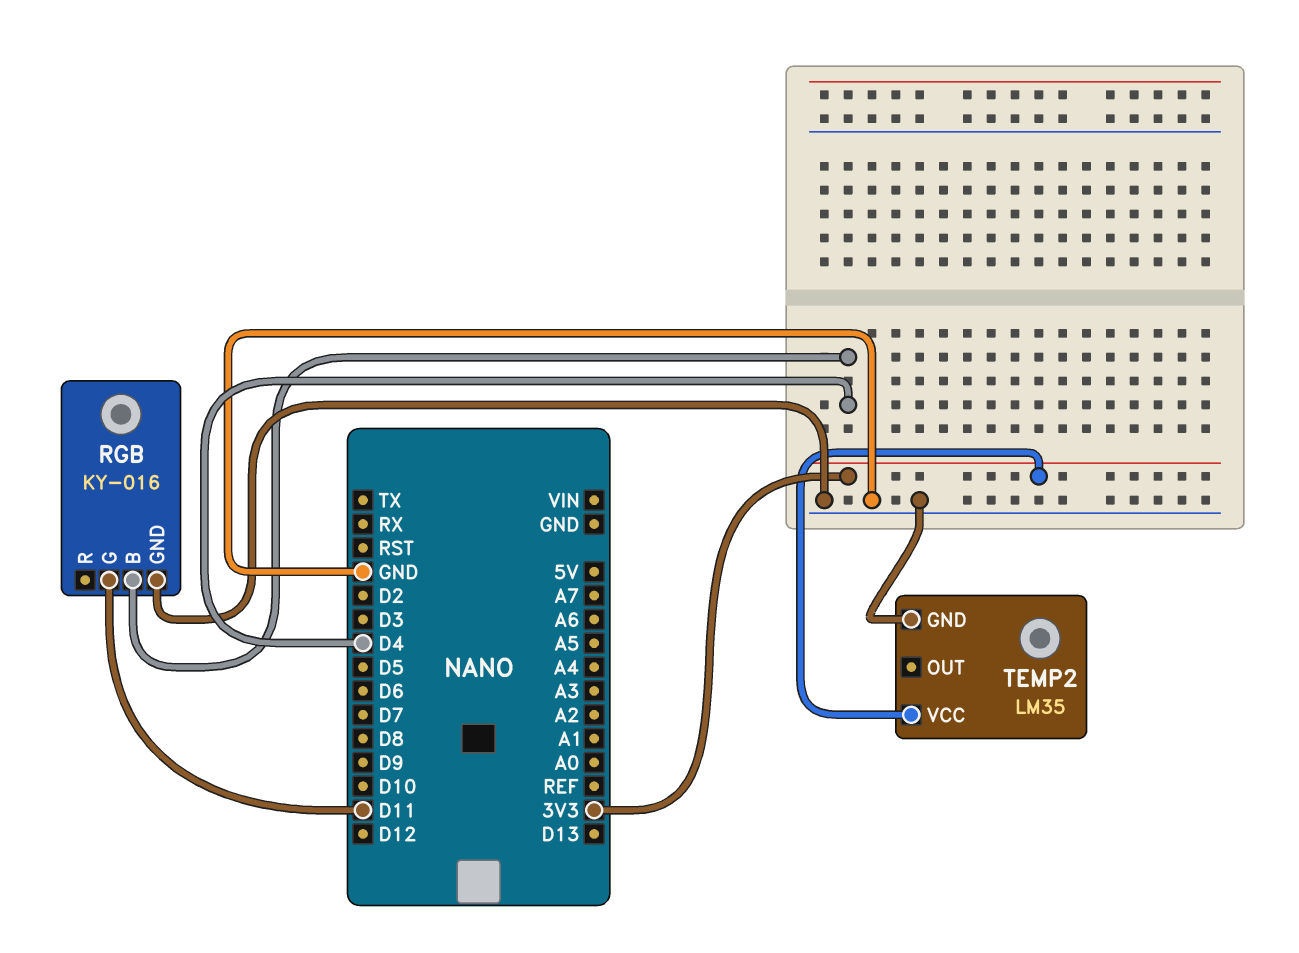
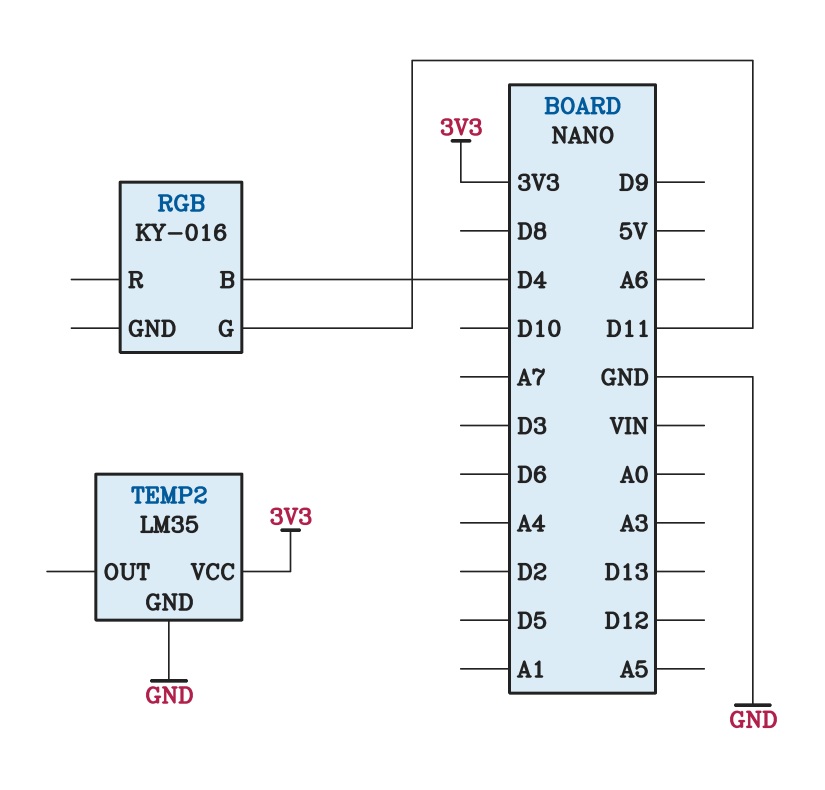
RGB pin GND: GND -> none

